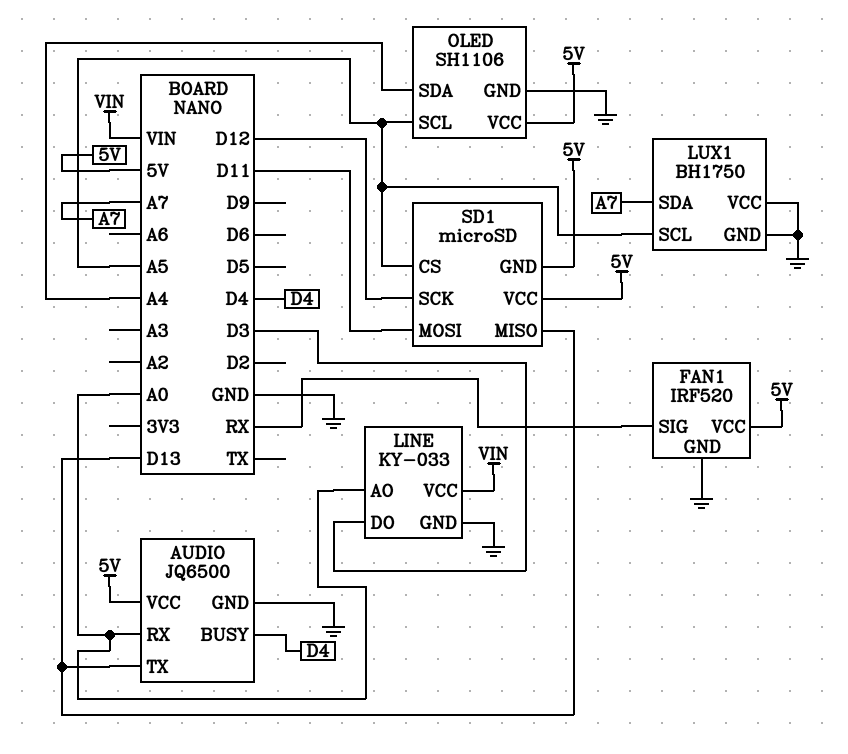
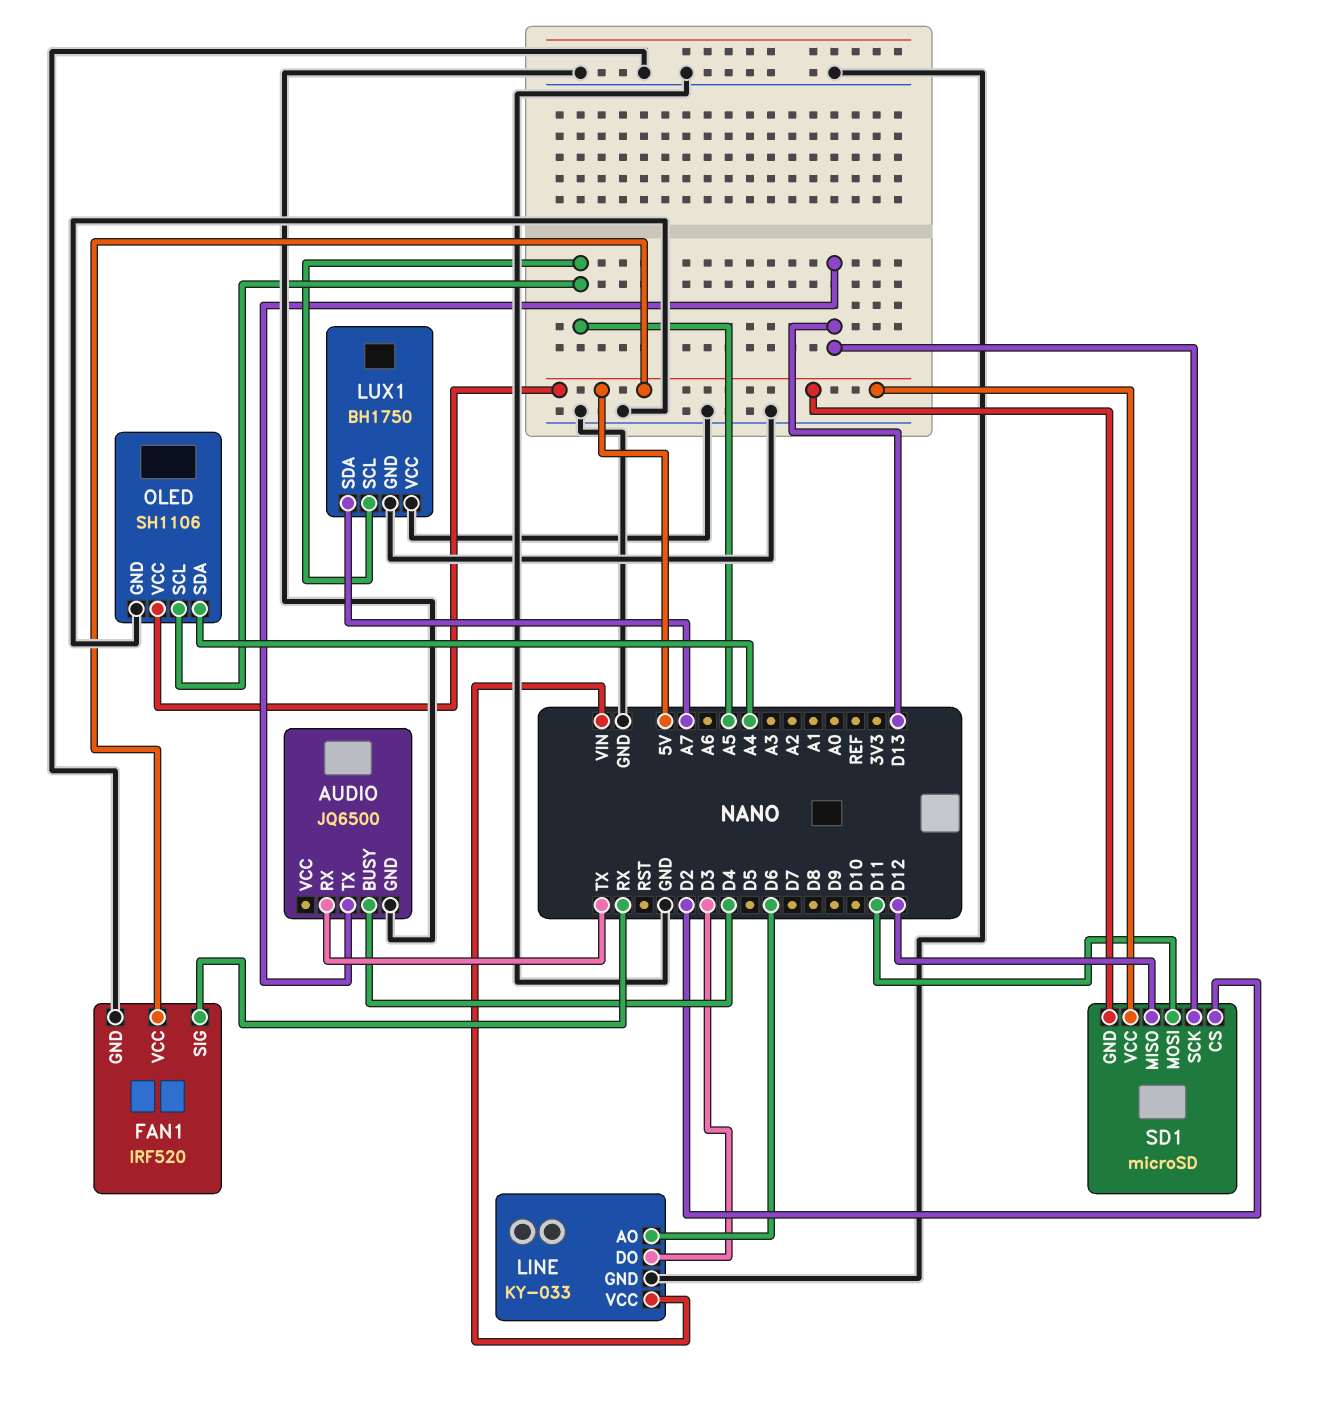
AUDIO pin RX: A0 -> TX
AUDIO pin VCC: 5V -> none
LINE pin AO: A0 -> D6
SD1 pin CS: A5 -> D2
SD1 pin MISO: D13 -> D12
SD1 pin SCK: D12 -> D13

